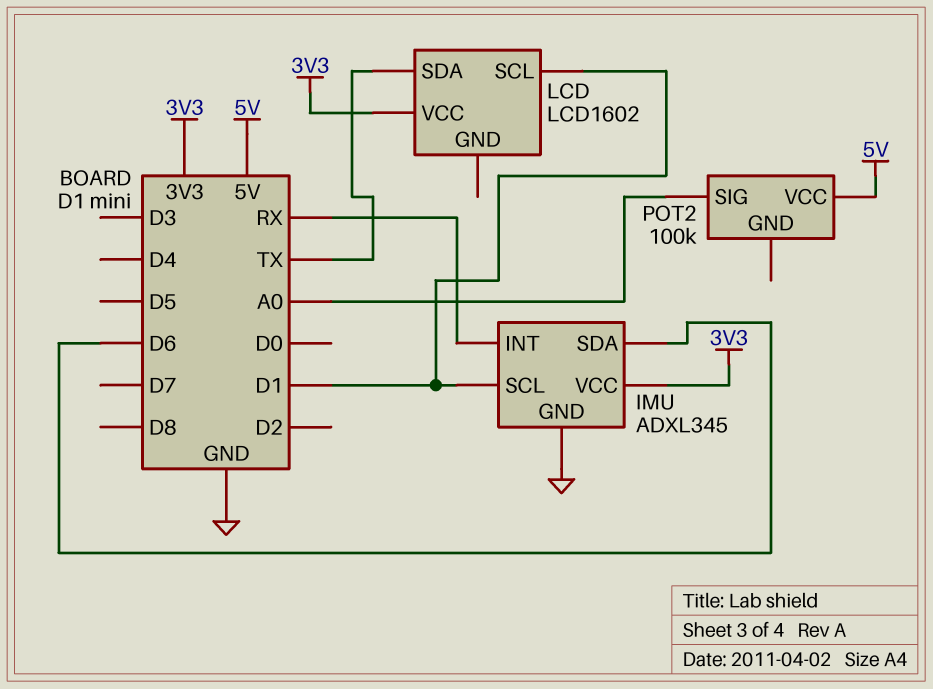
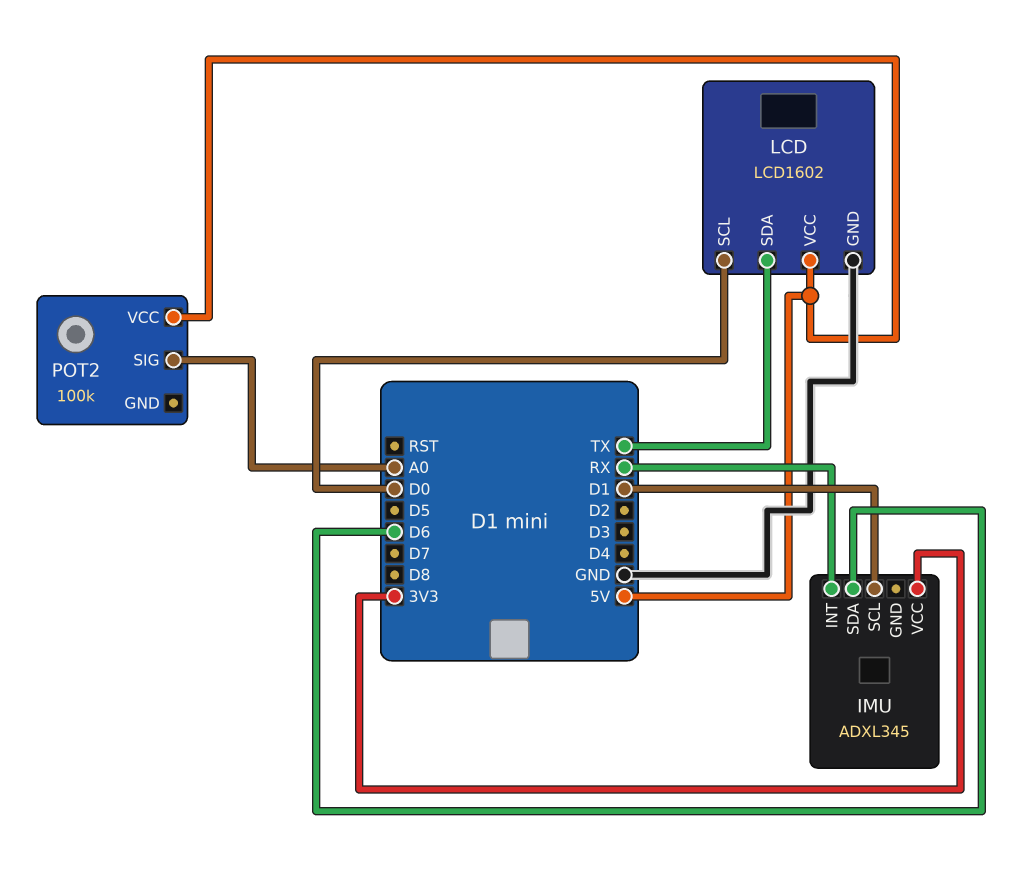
IMU pin GND: GND -> none
LCD pin GND: none -> GND
LCD pin SCL: D1 -> D0
LCD pin VCC: 3V3 -> 5V

